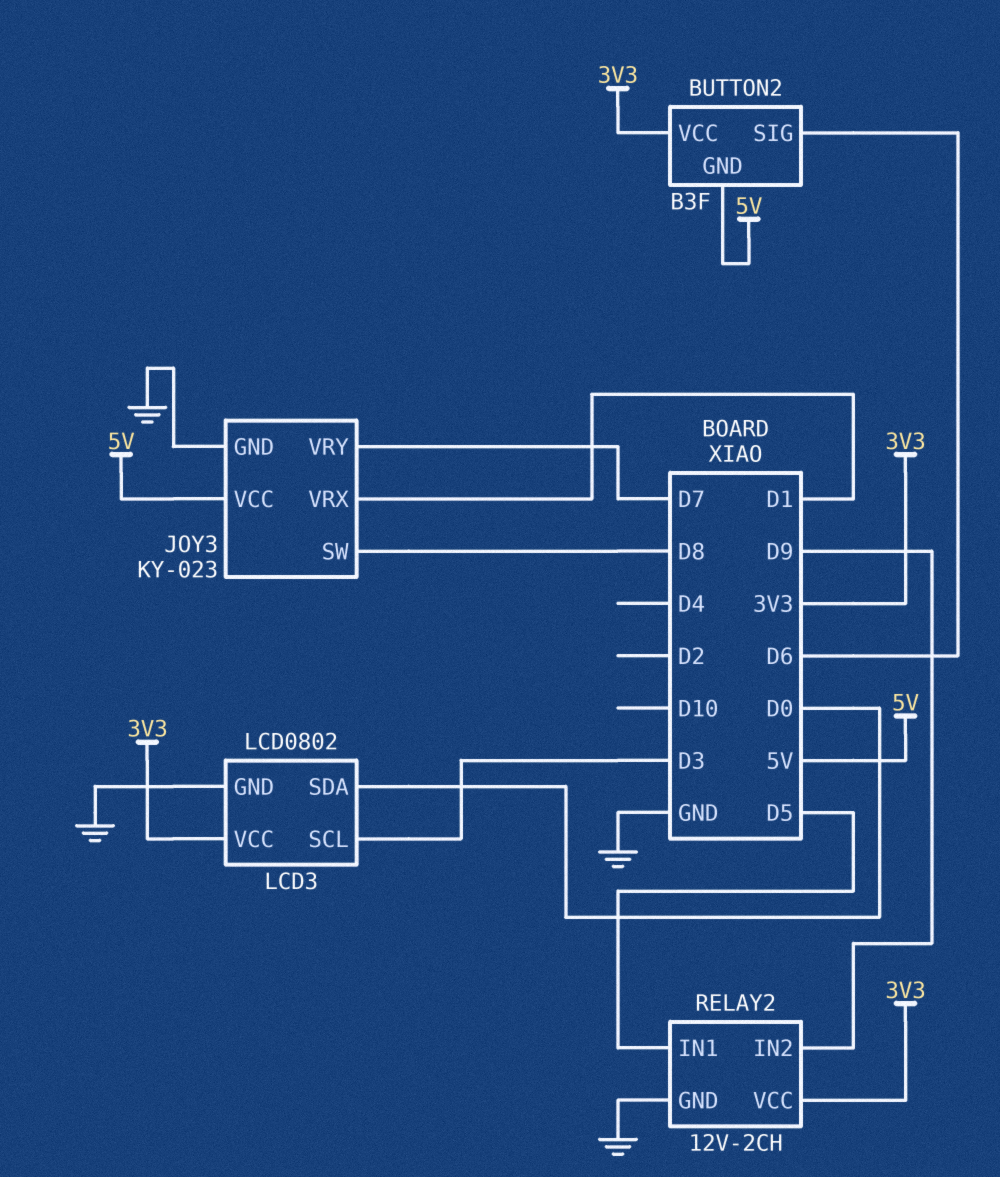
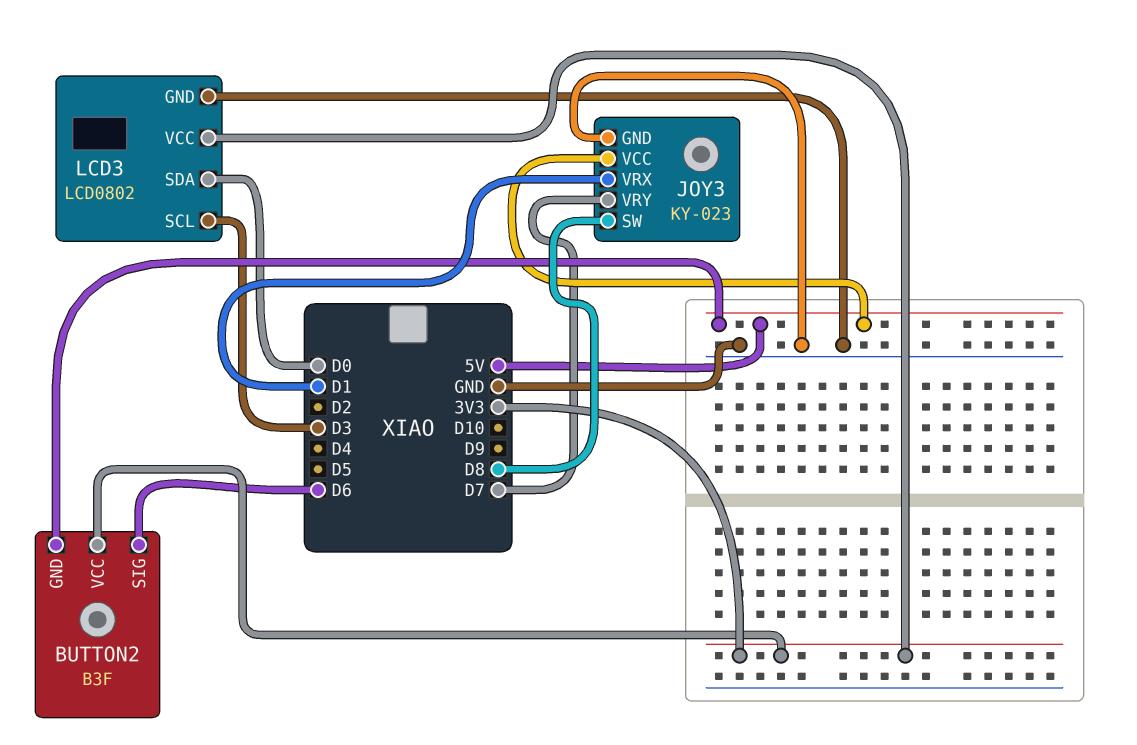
RELAY2: 12V-2CH -> none
RELAY2 pin GND: GND -> none
RELAY2 pin IN1: D5 -> none
RELAY2 pin IN2: D9 -> none
RELAY2 pin VCC: 3V3 -> none

